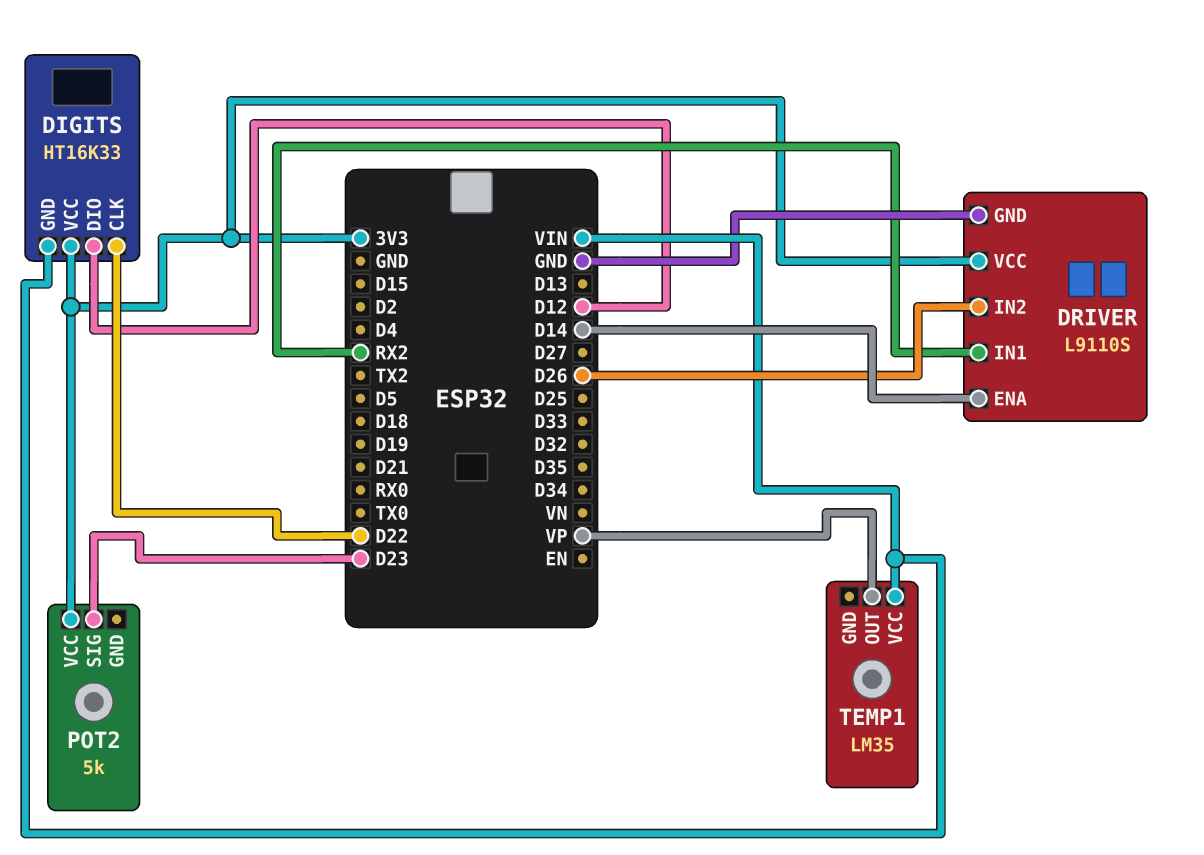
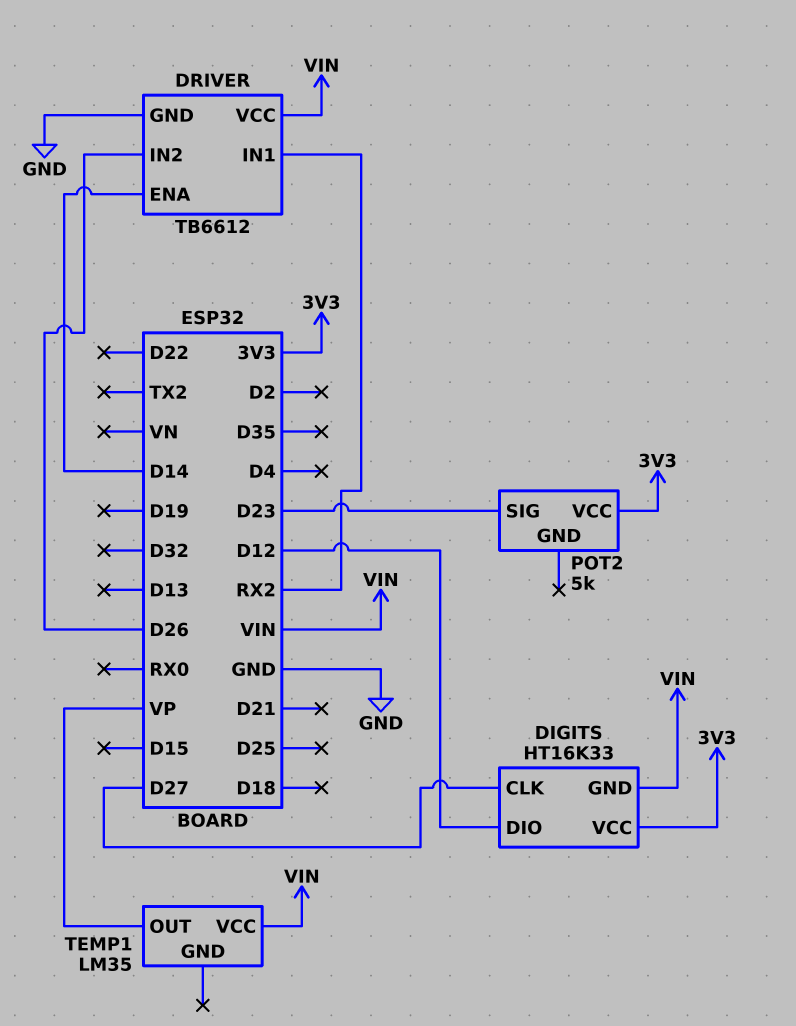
DIGITS pin CLK: D22 -> D27
DRIVER: L9110S -> TB6612
DRIVER pin VCC: 3V3 -> VIN

